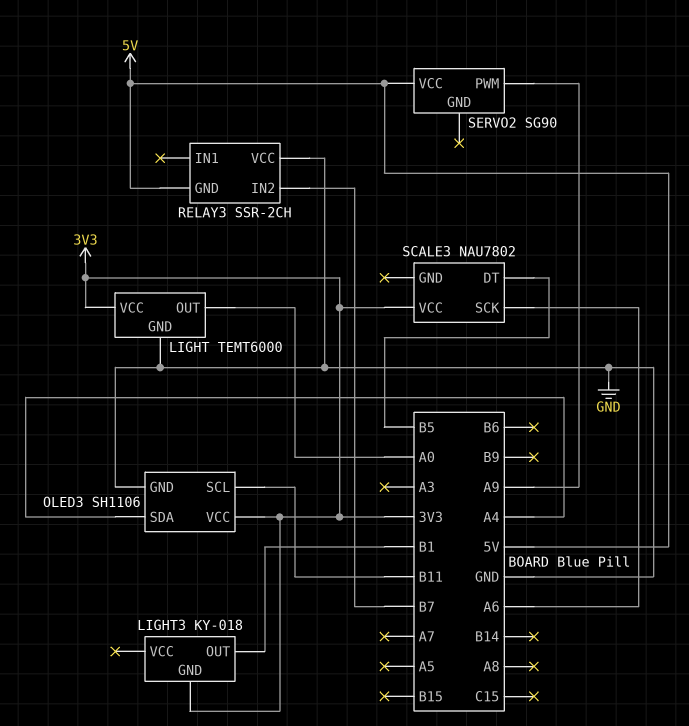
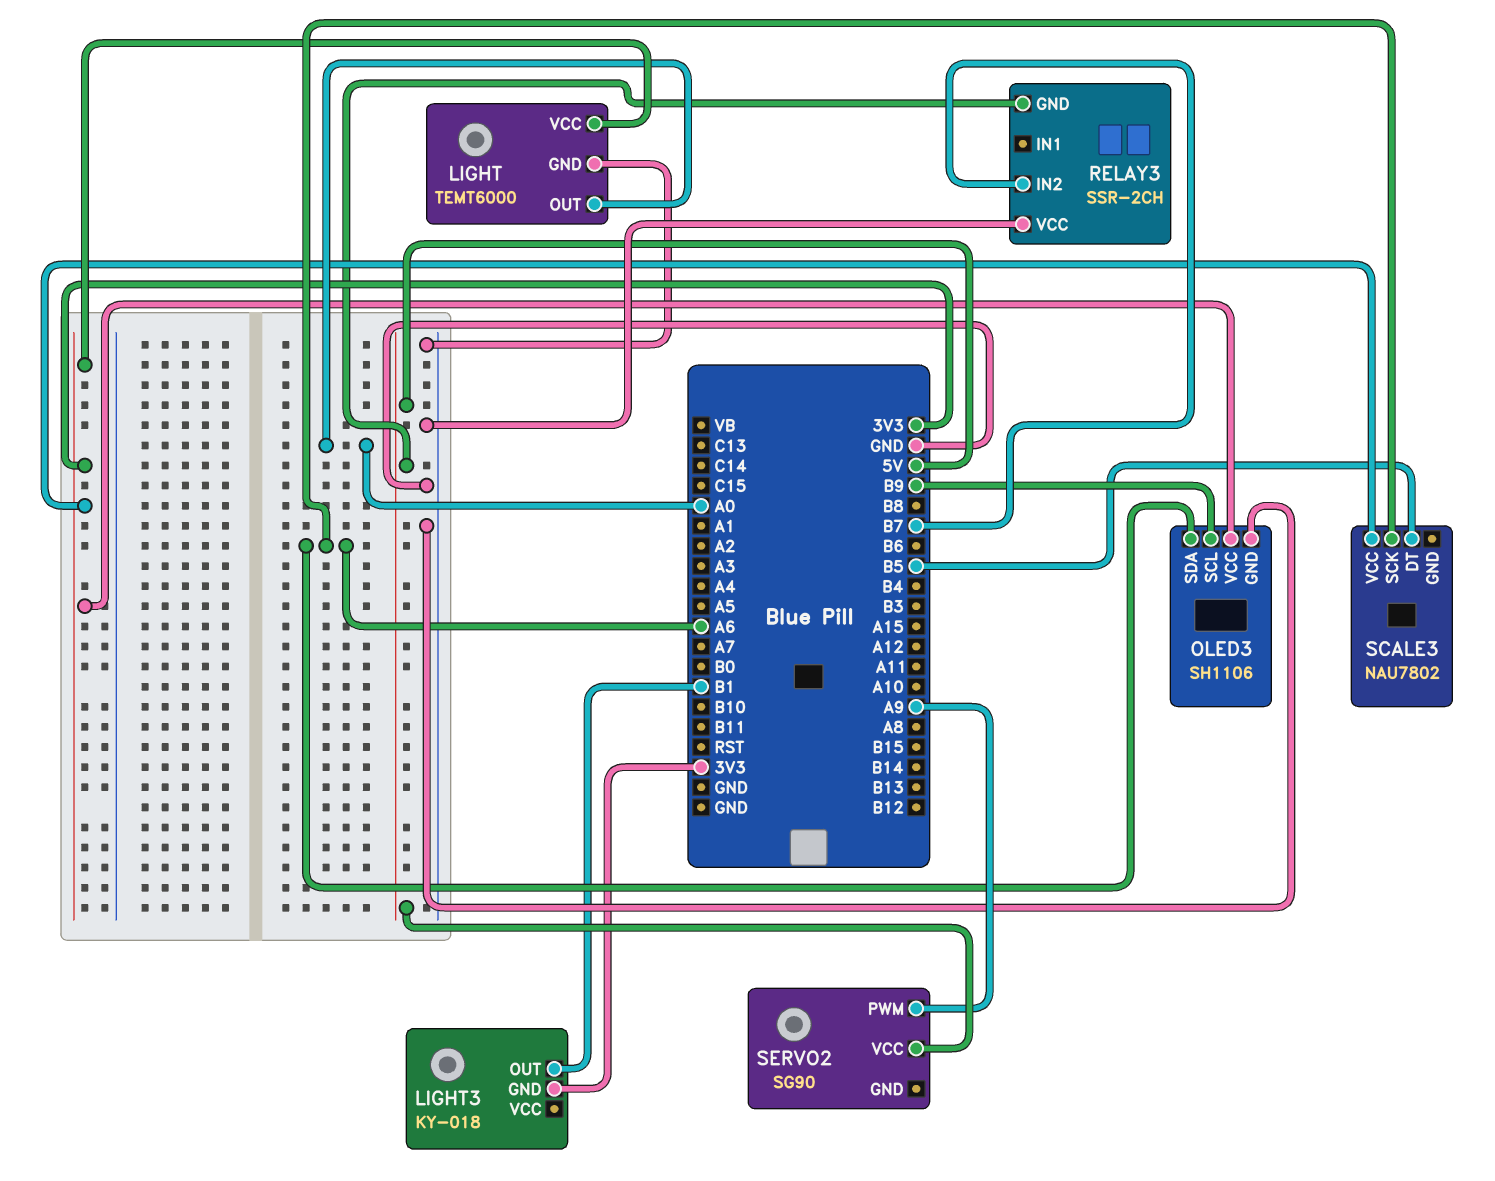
OLED3 pin SCL: B11 -> B9
OLED3 pin SDA: A4 -> A6

